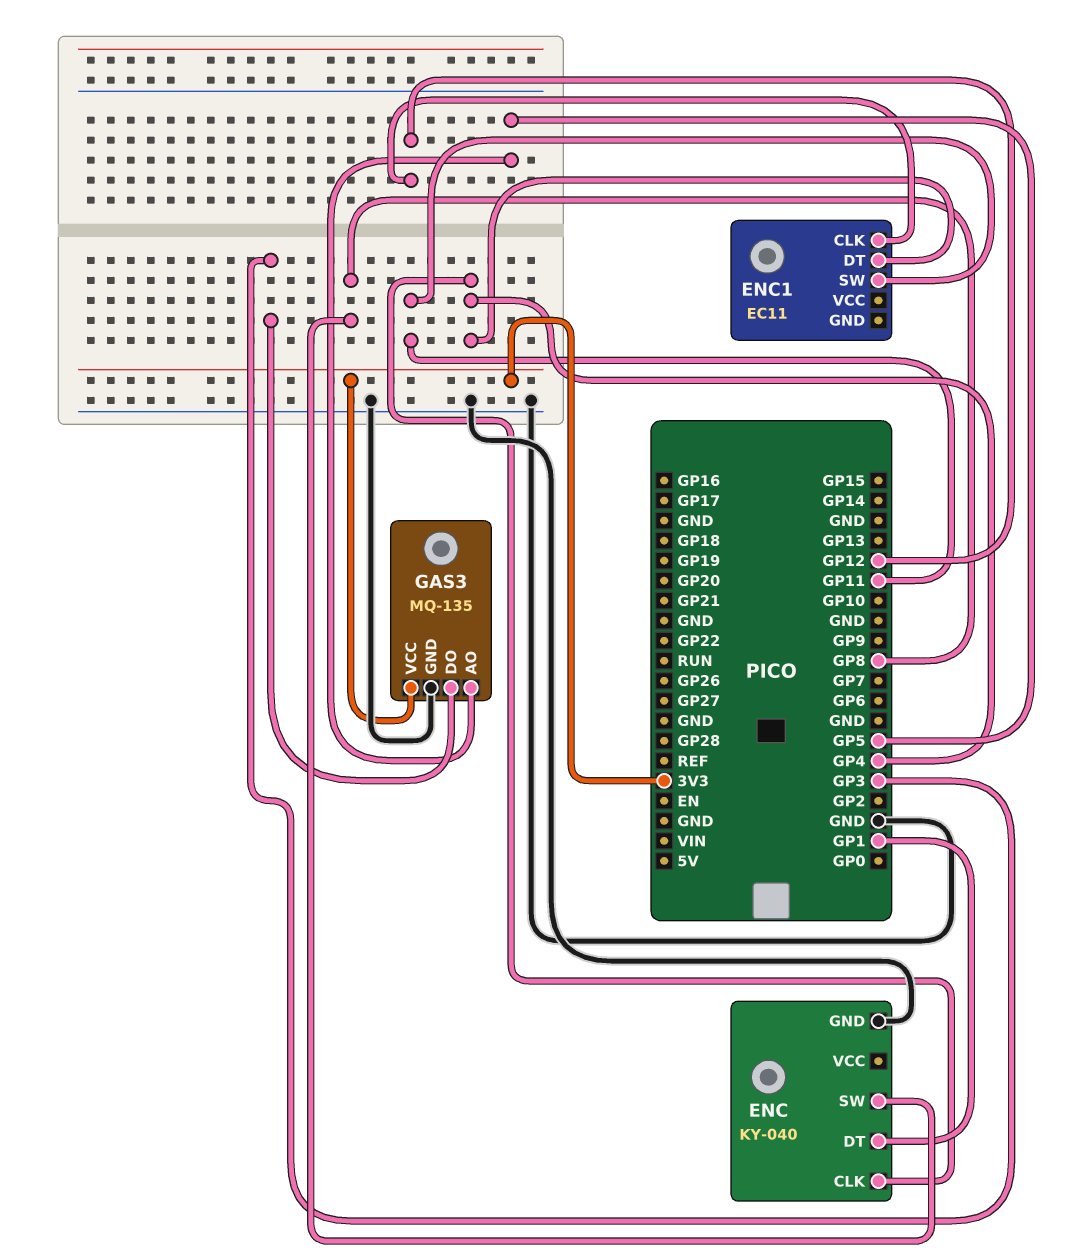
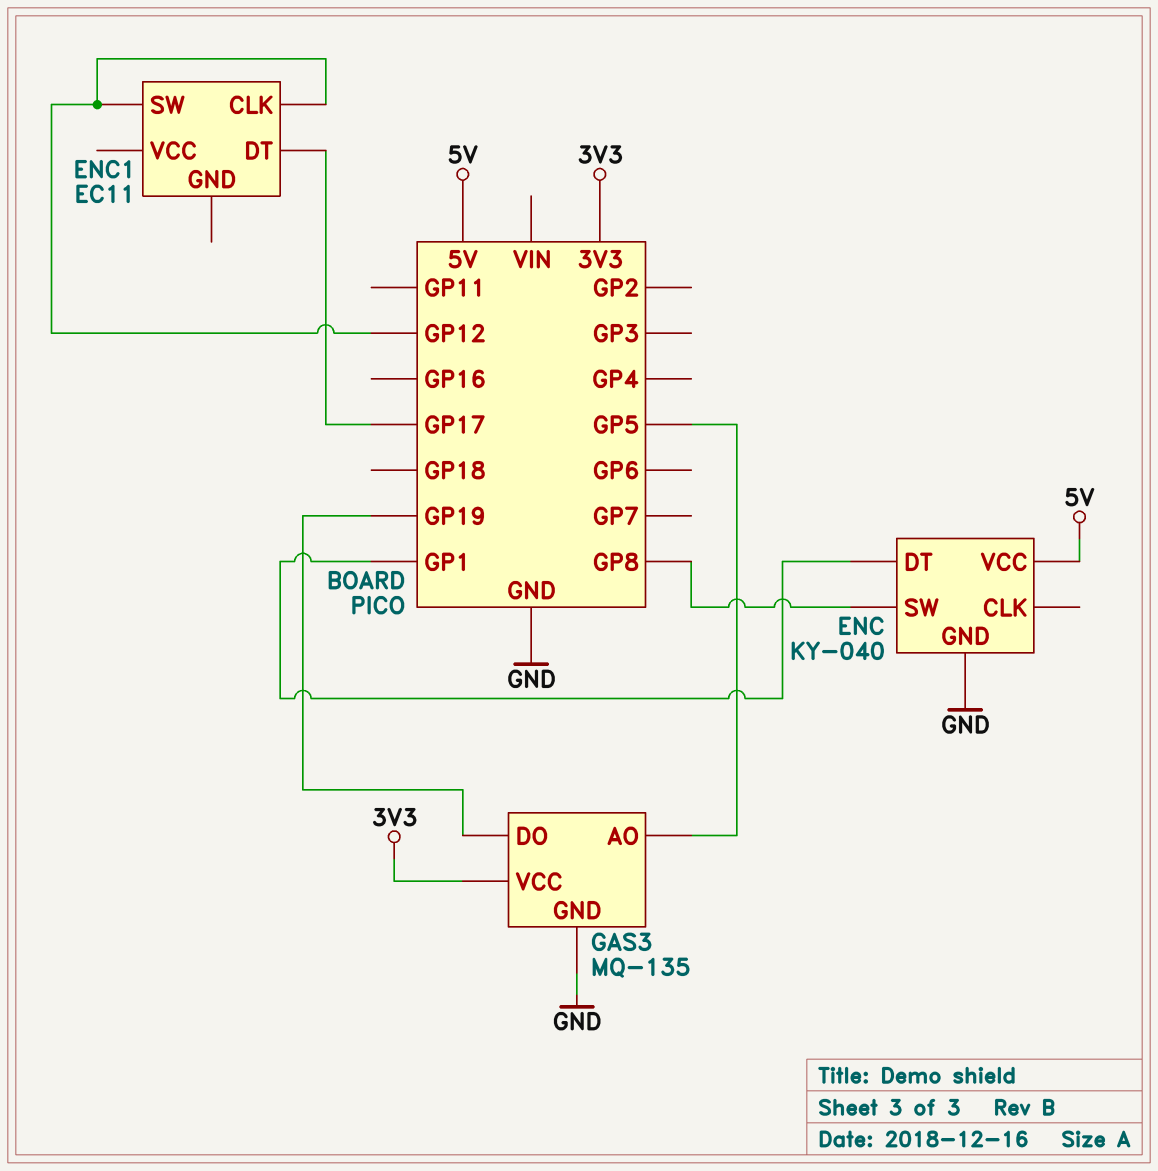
ENC pin CLK: GP4 -> none
ENC pin VCC: none -> 5V
ENC1 pin DT: GP4 -> GP17
ENC1 pin SW: GP11 -> GP12
GAS3 pin DO: GP3 -> GP19

